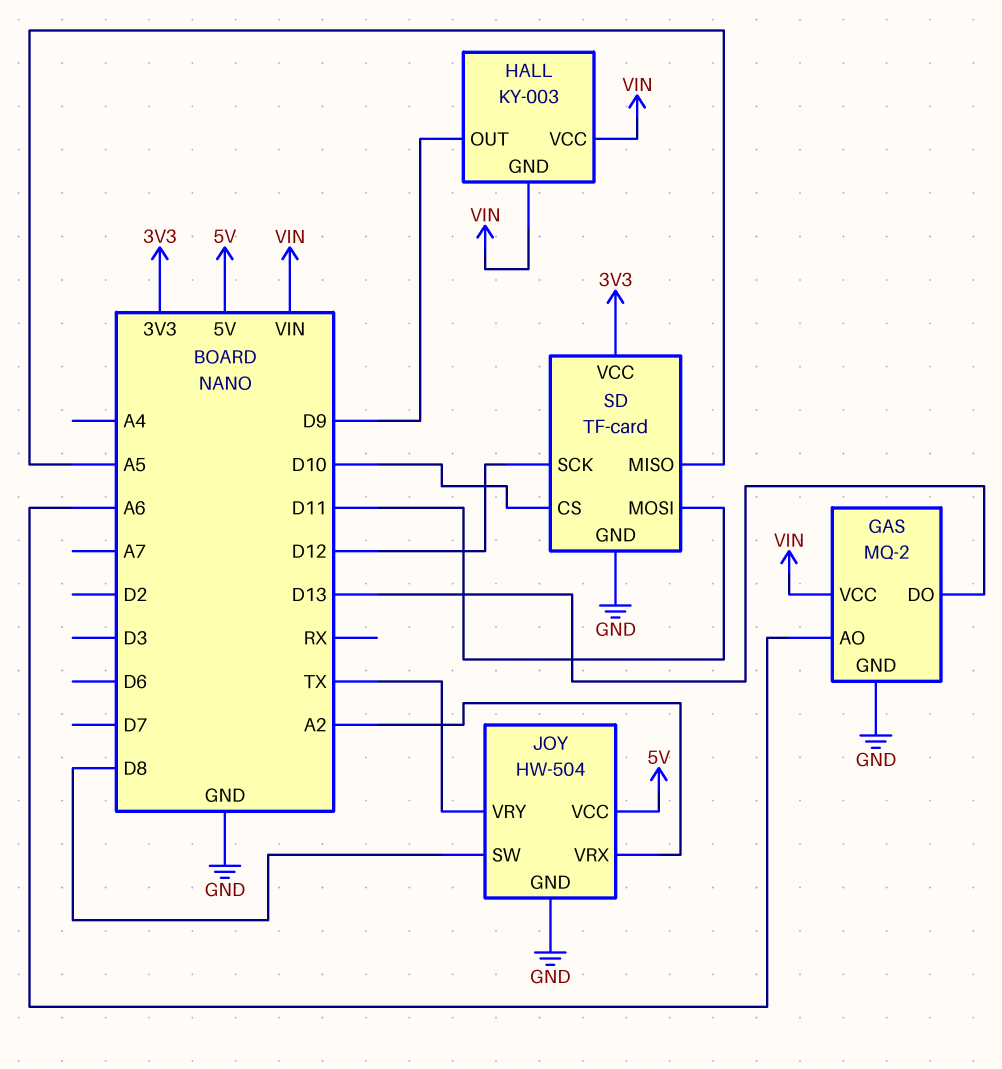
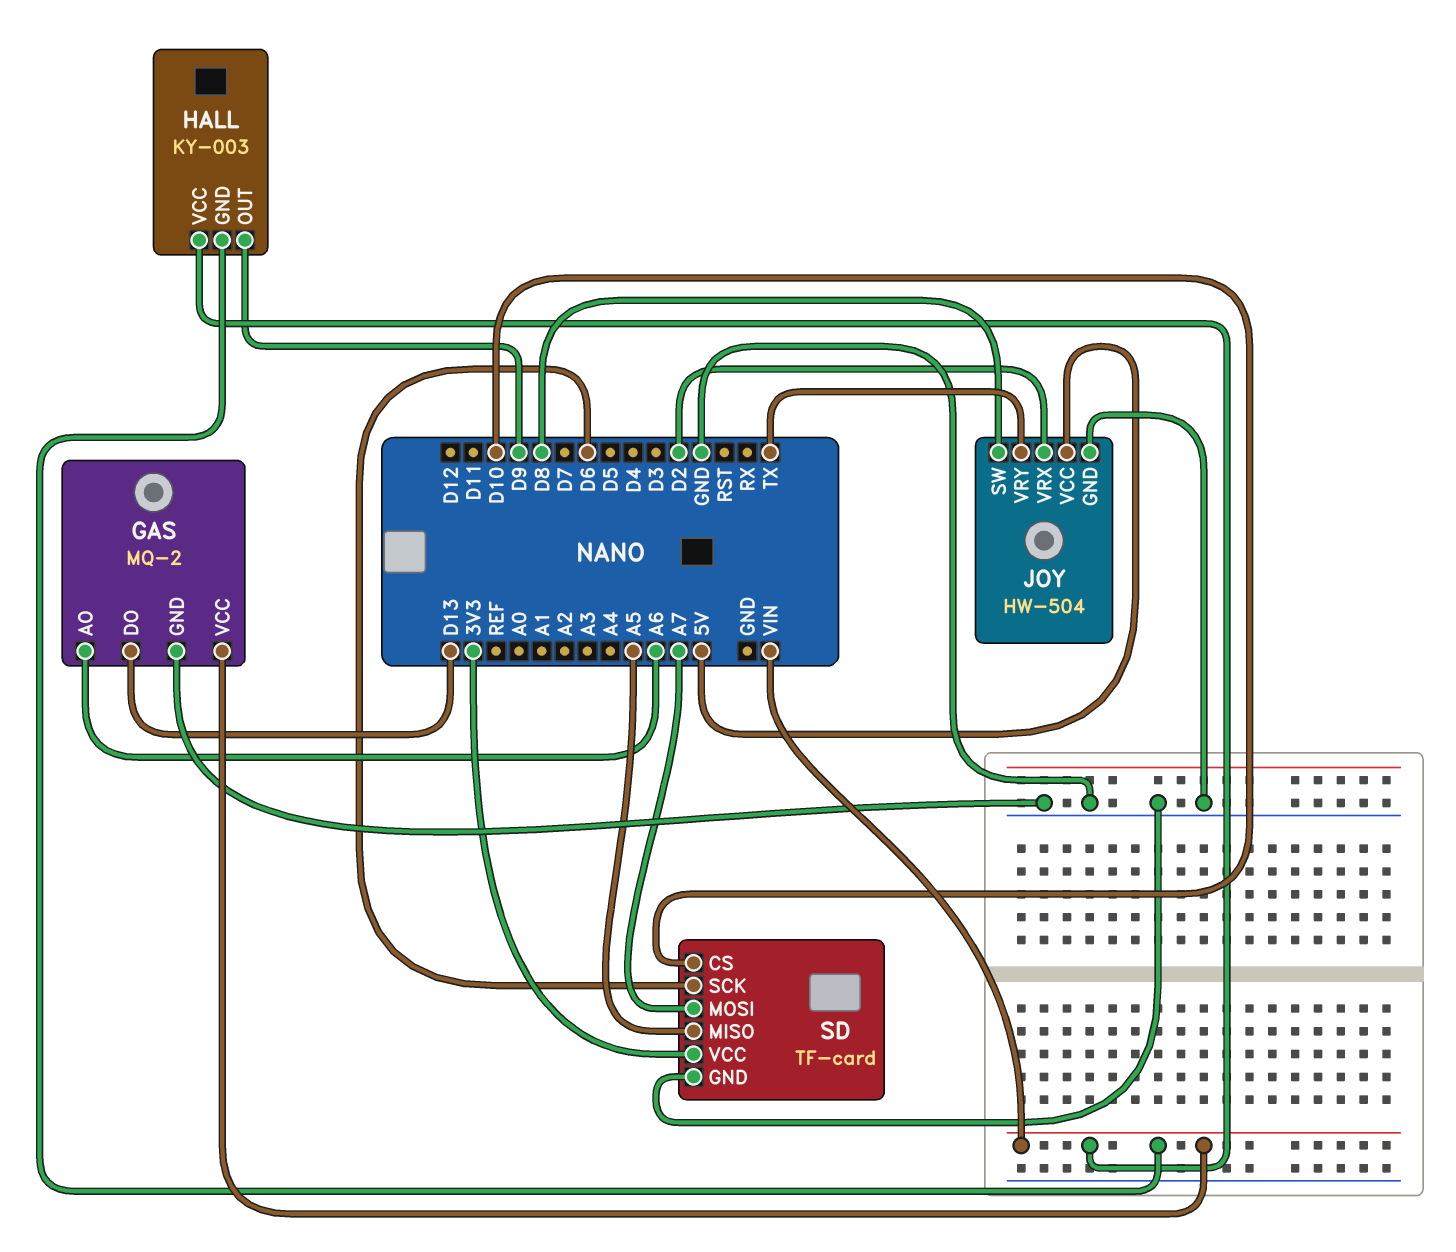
JOY pin VRX: A2 -> D2
SD pin MOSI: D11 -> A7
SD pin SCK: D12 -> D6

